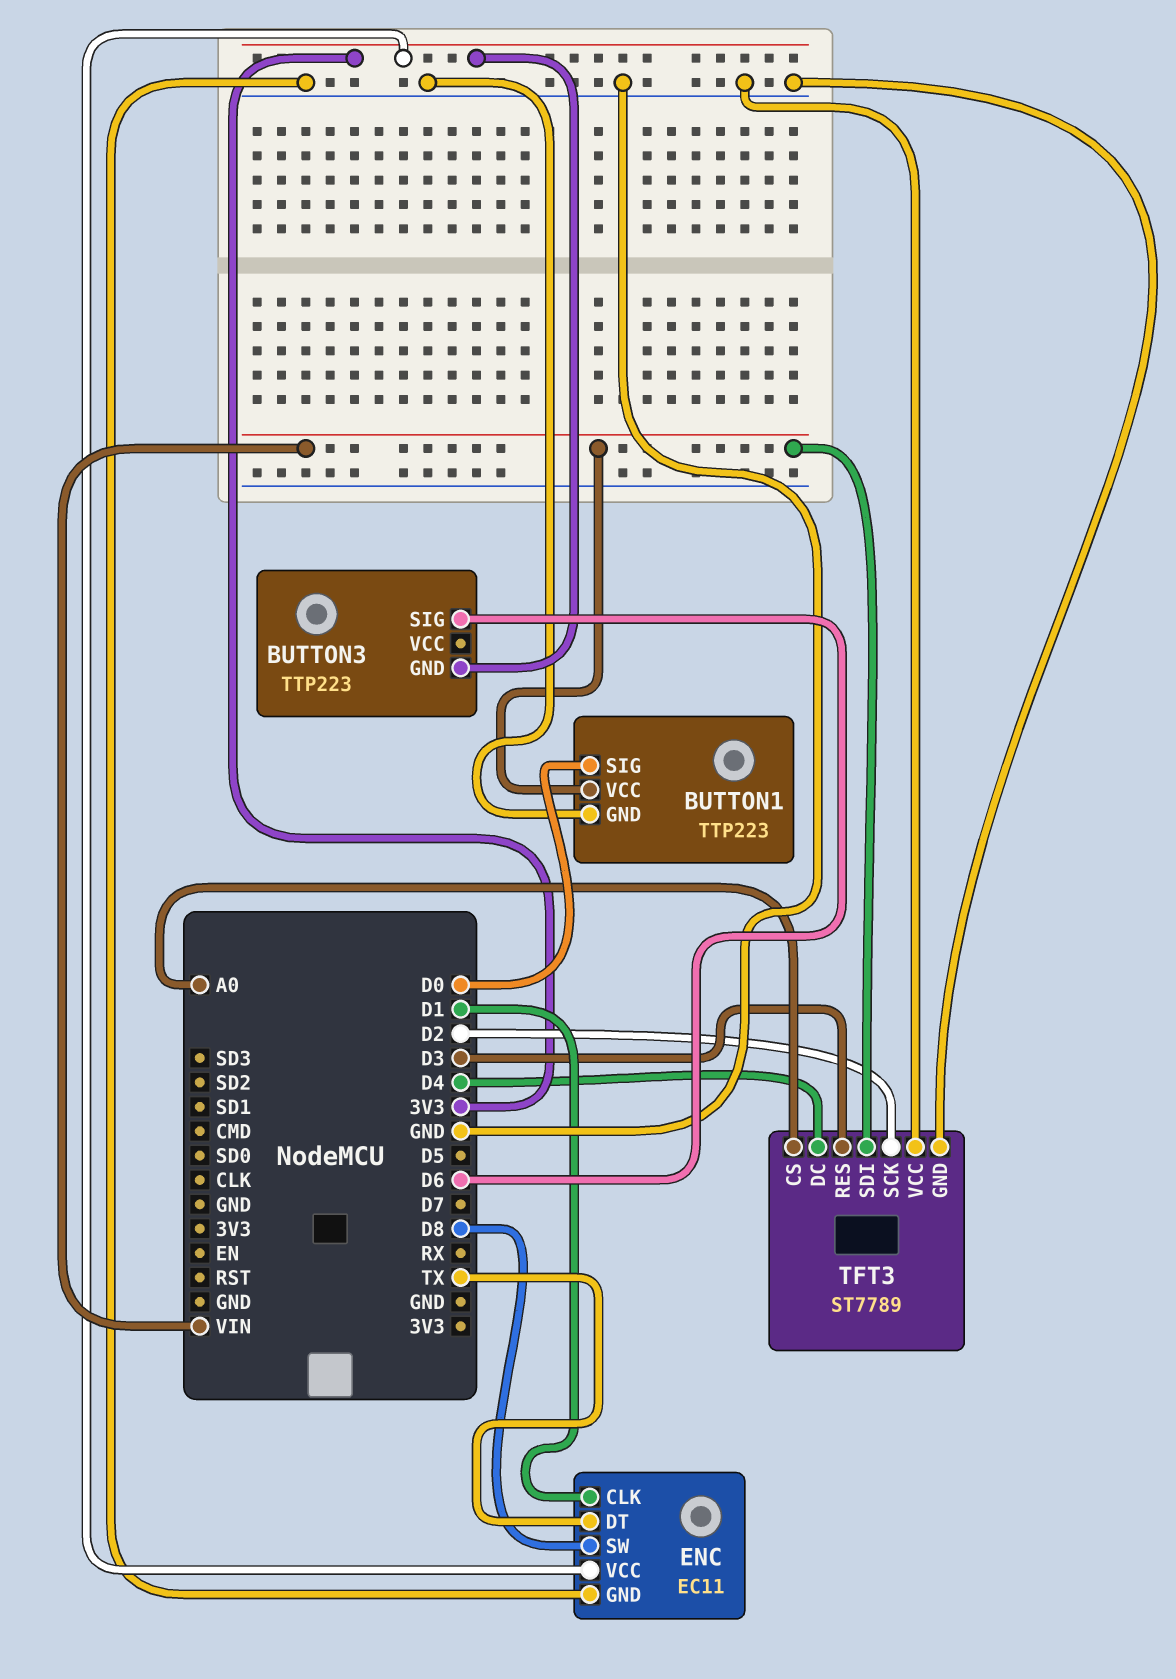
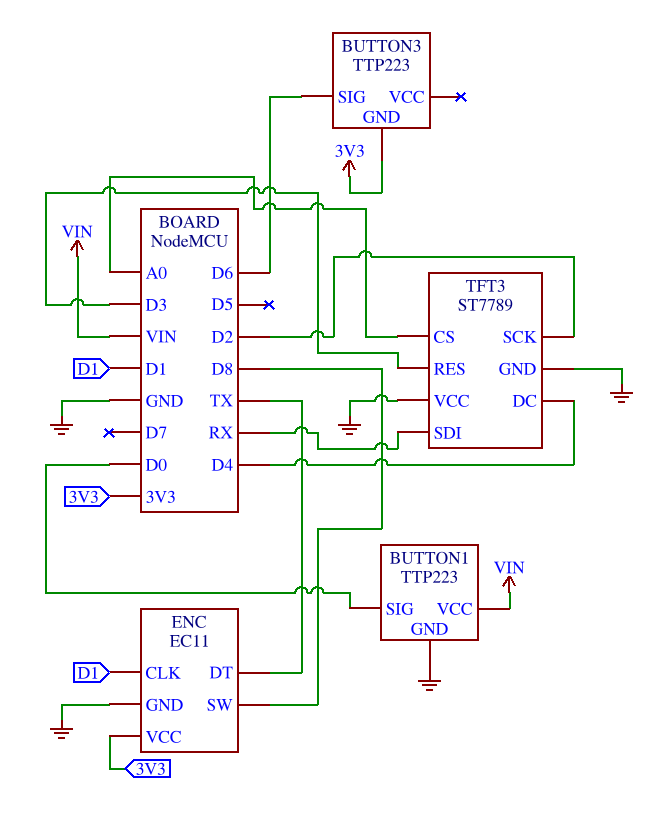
TFT3 pin SDI: VIN -> RX

